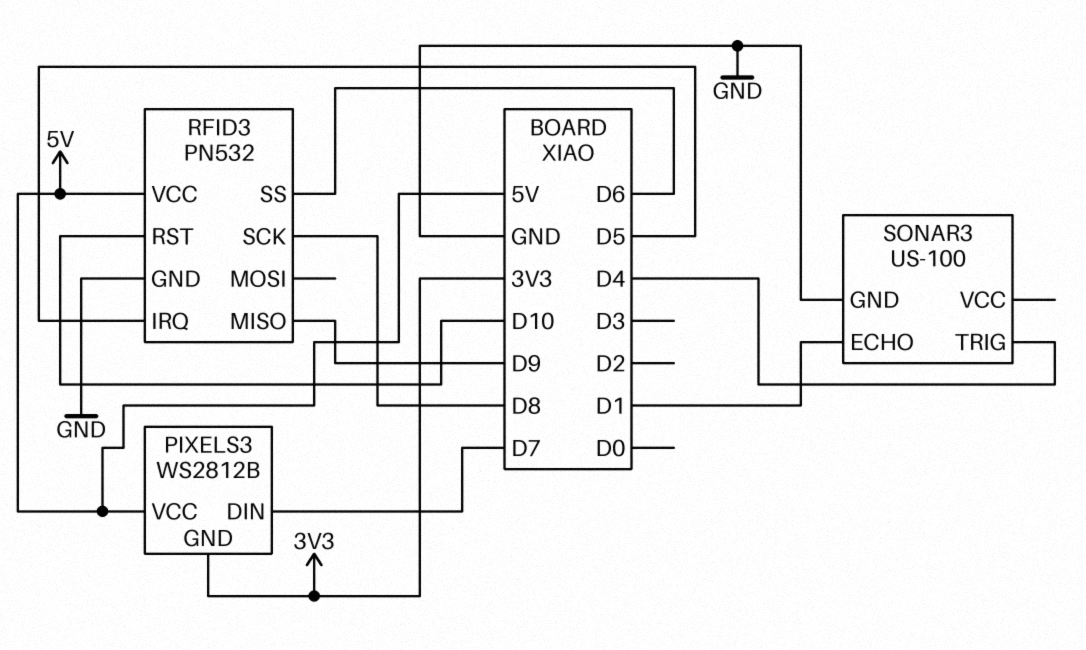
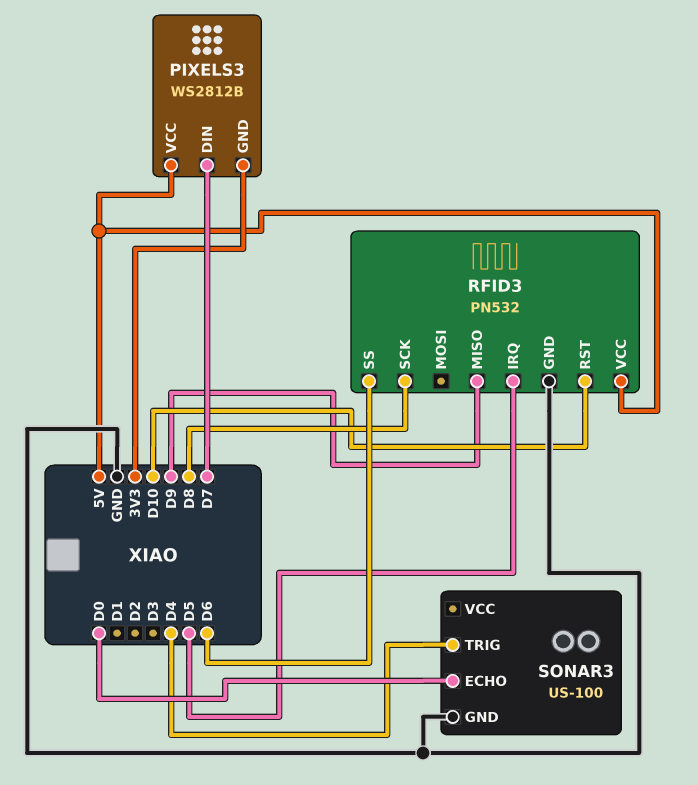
SONAR3 pin ECHO: D1 -> D0

